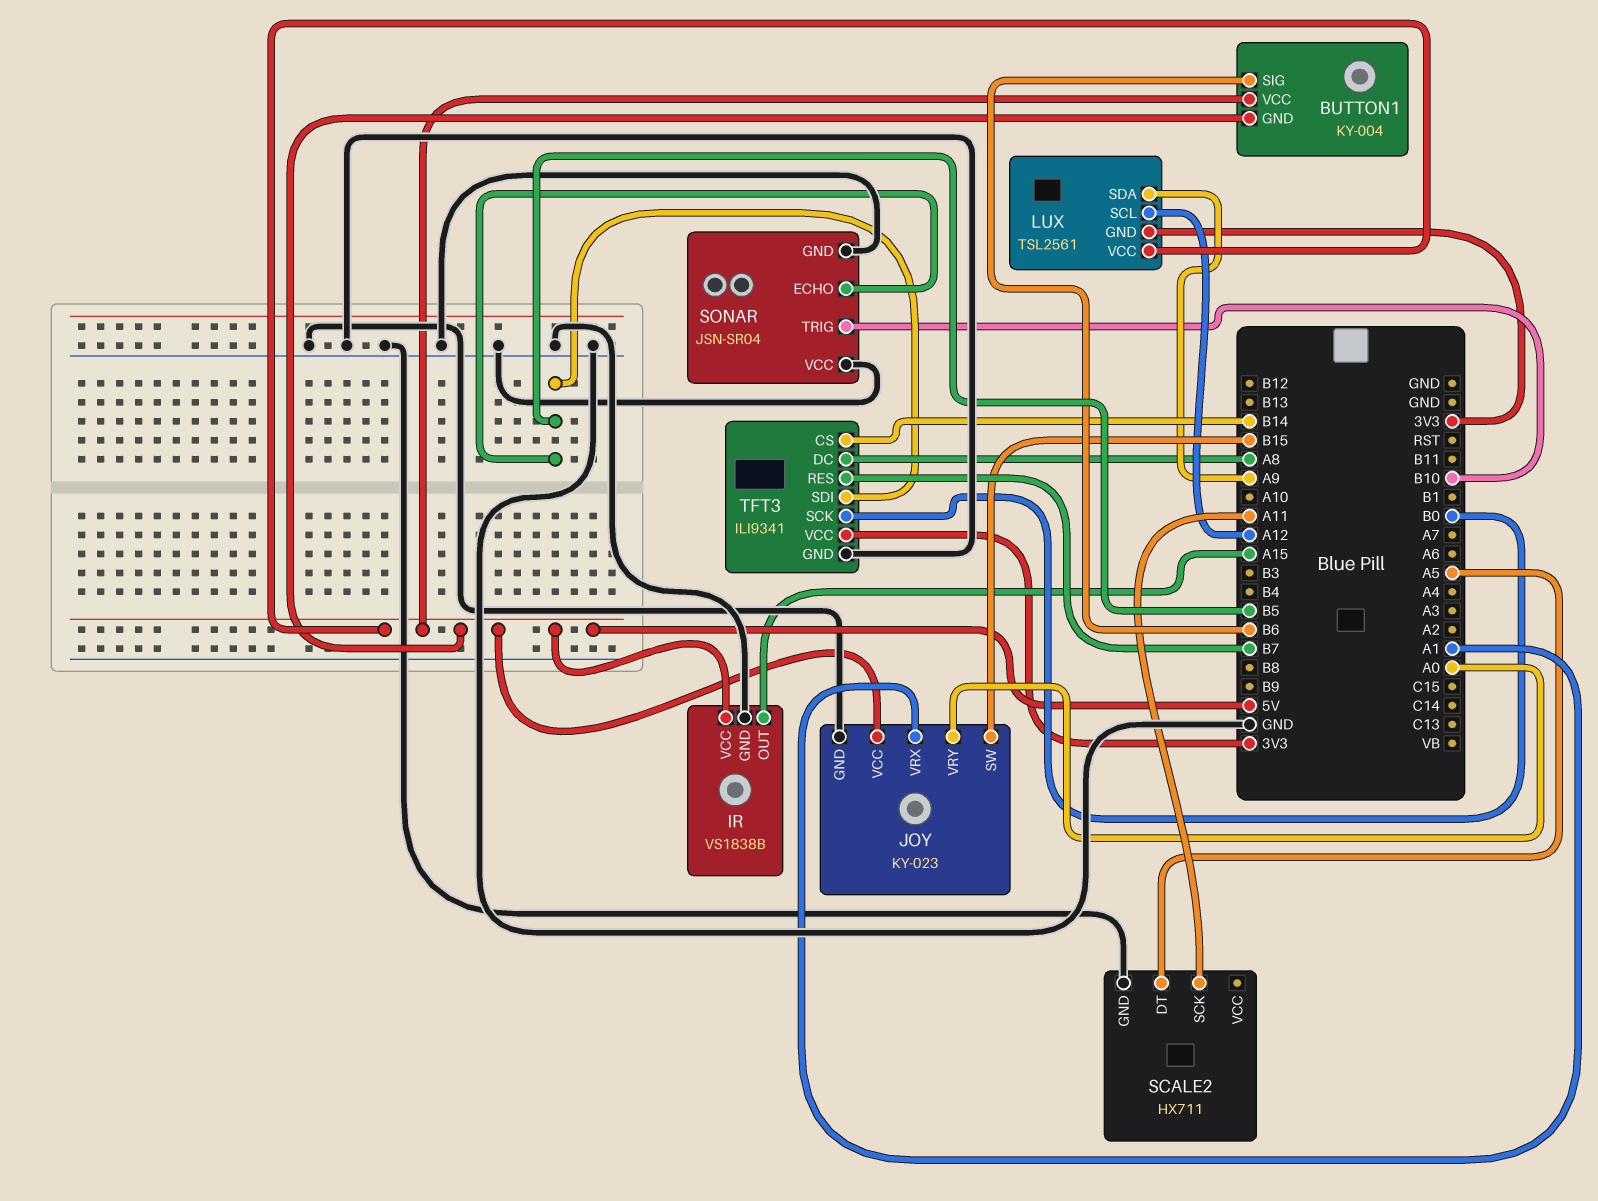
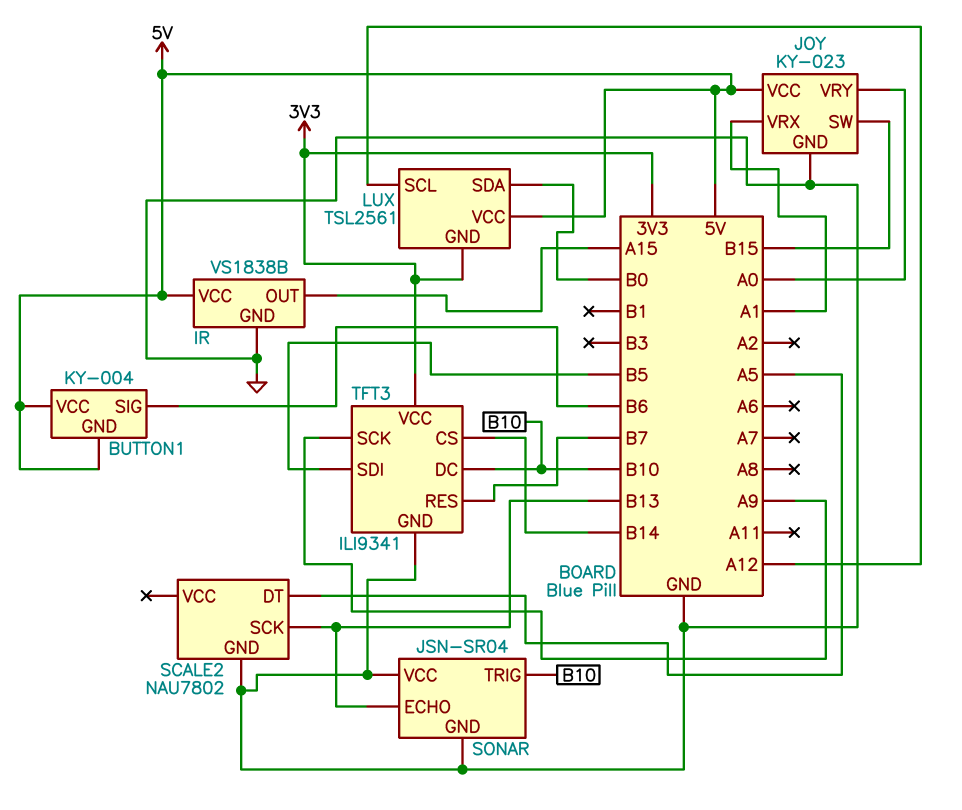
LUX pin SDA: A9 -> B0
SCALE2: HX711 -> NAU7802
SCALE2 pin SCK: A11 -> B13
SONAR pin ECHO: B5 -> B13
TFT3 pin DC: A8 -> B10
TFT3 pin SCK: B0 -> A9

